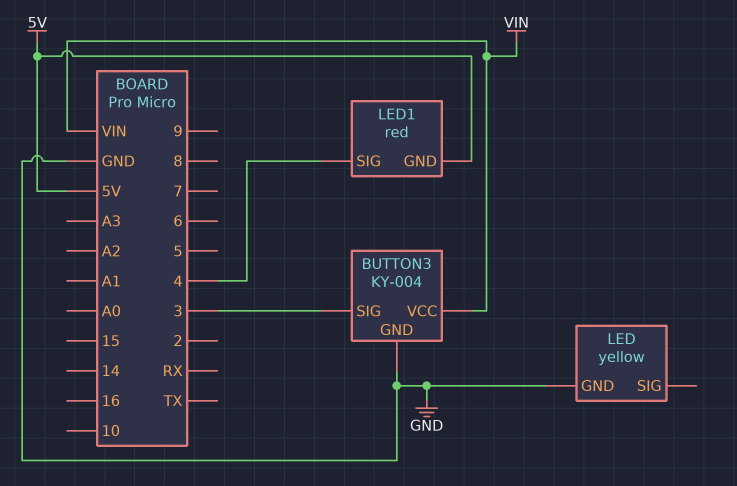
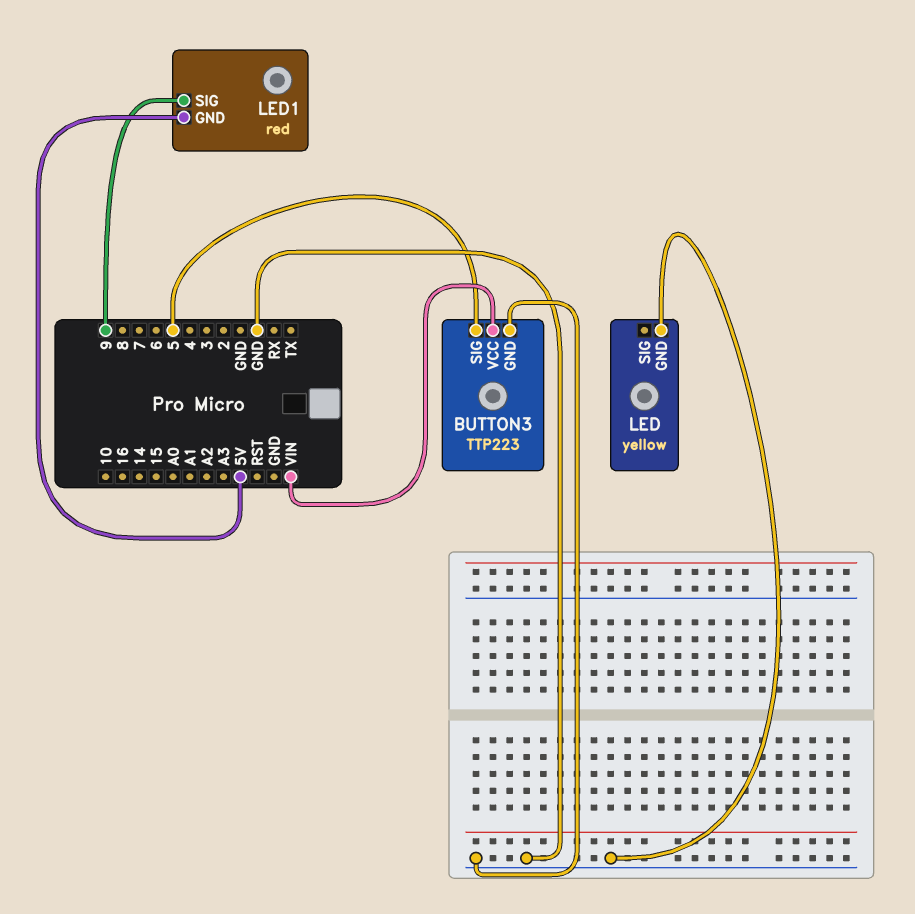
BUTTON3: KY-004 -> TTP223
BUTTON3 pin SIG: 3 -> 5
LED1 pin SIG: 4 -> 9

